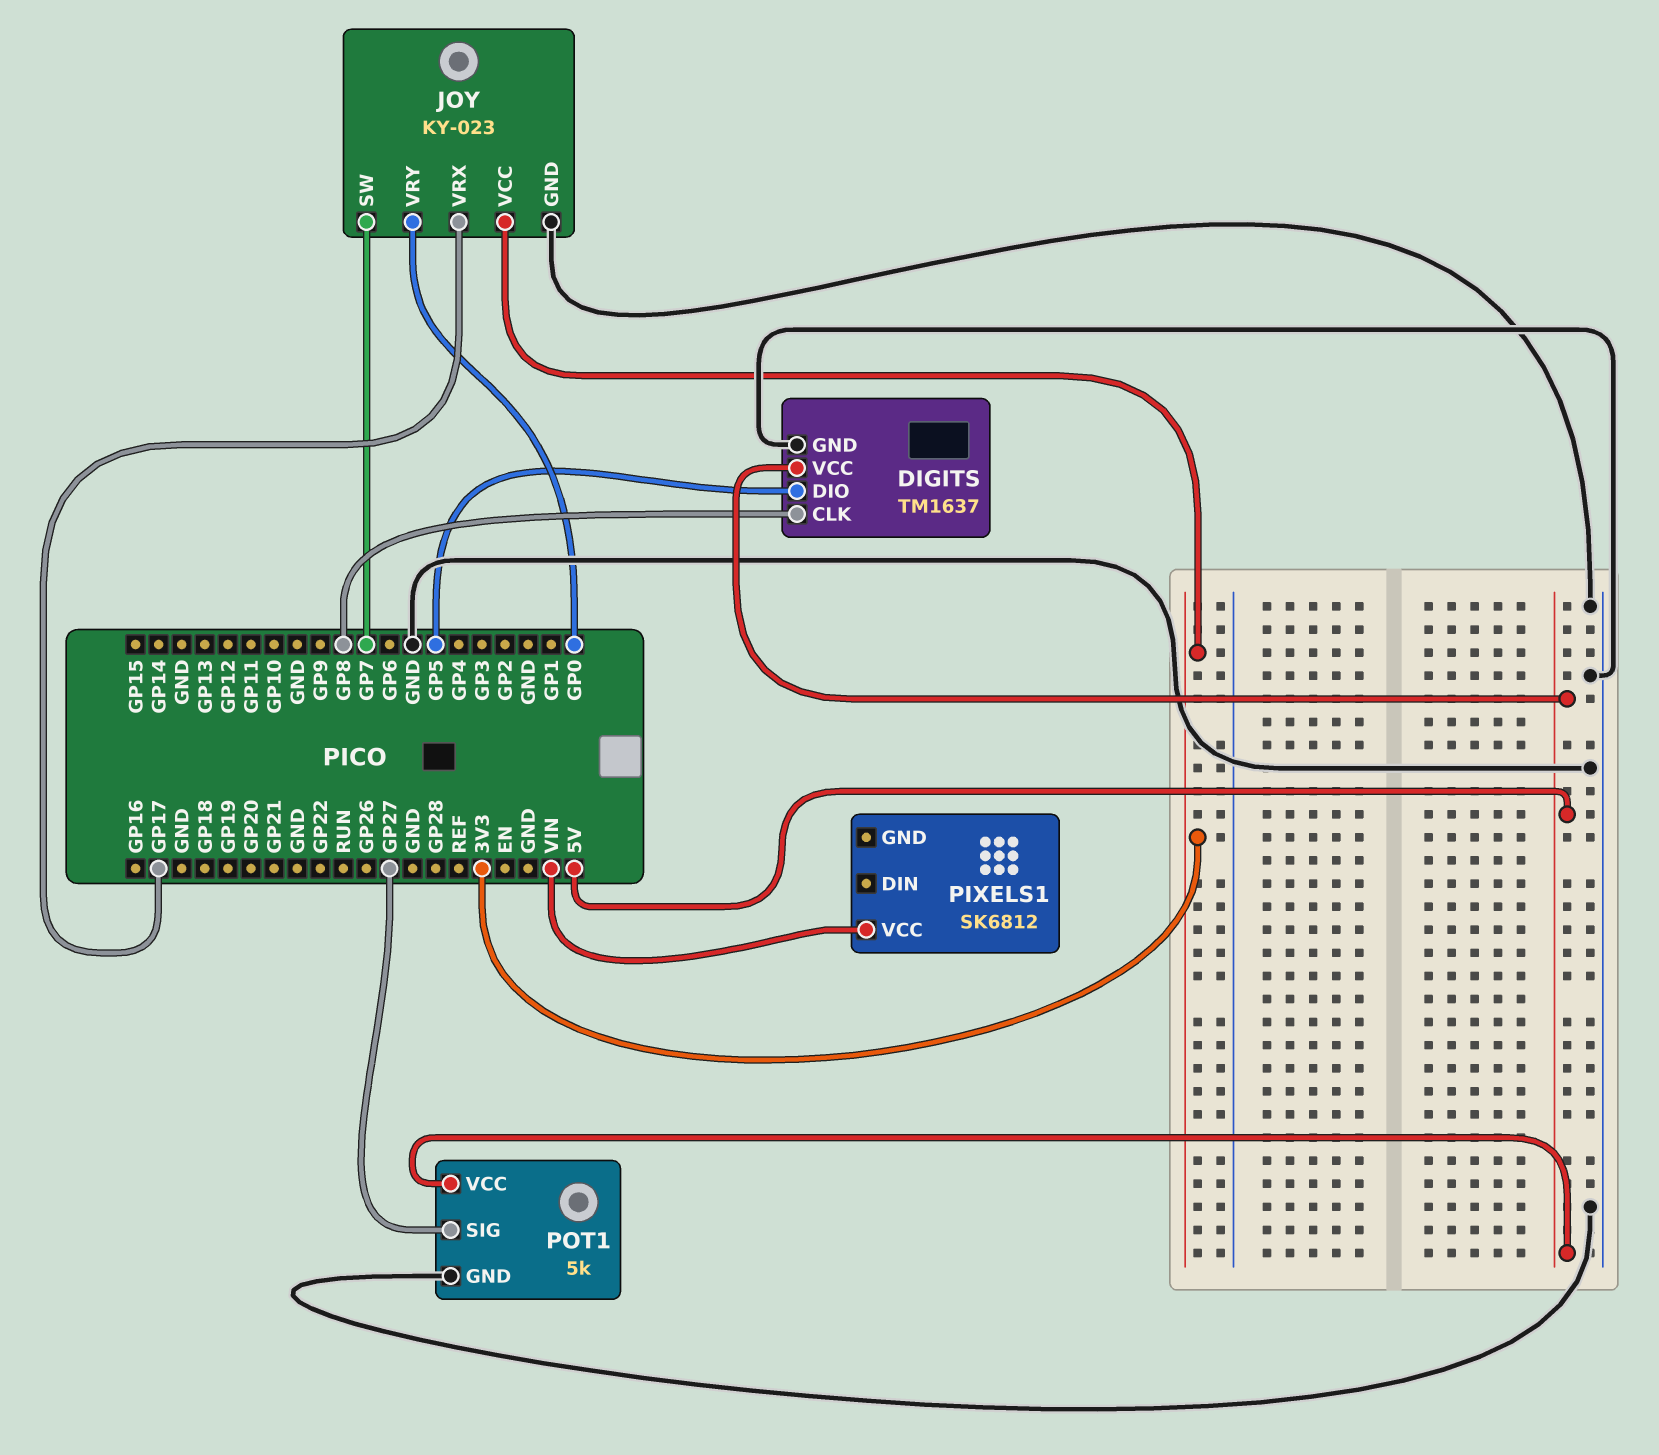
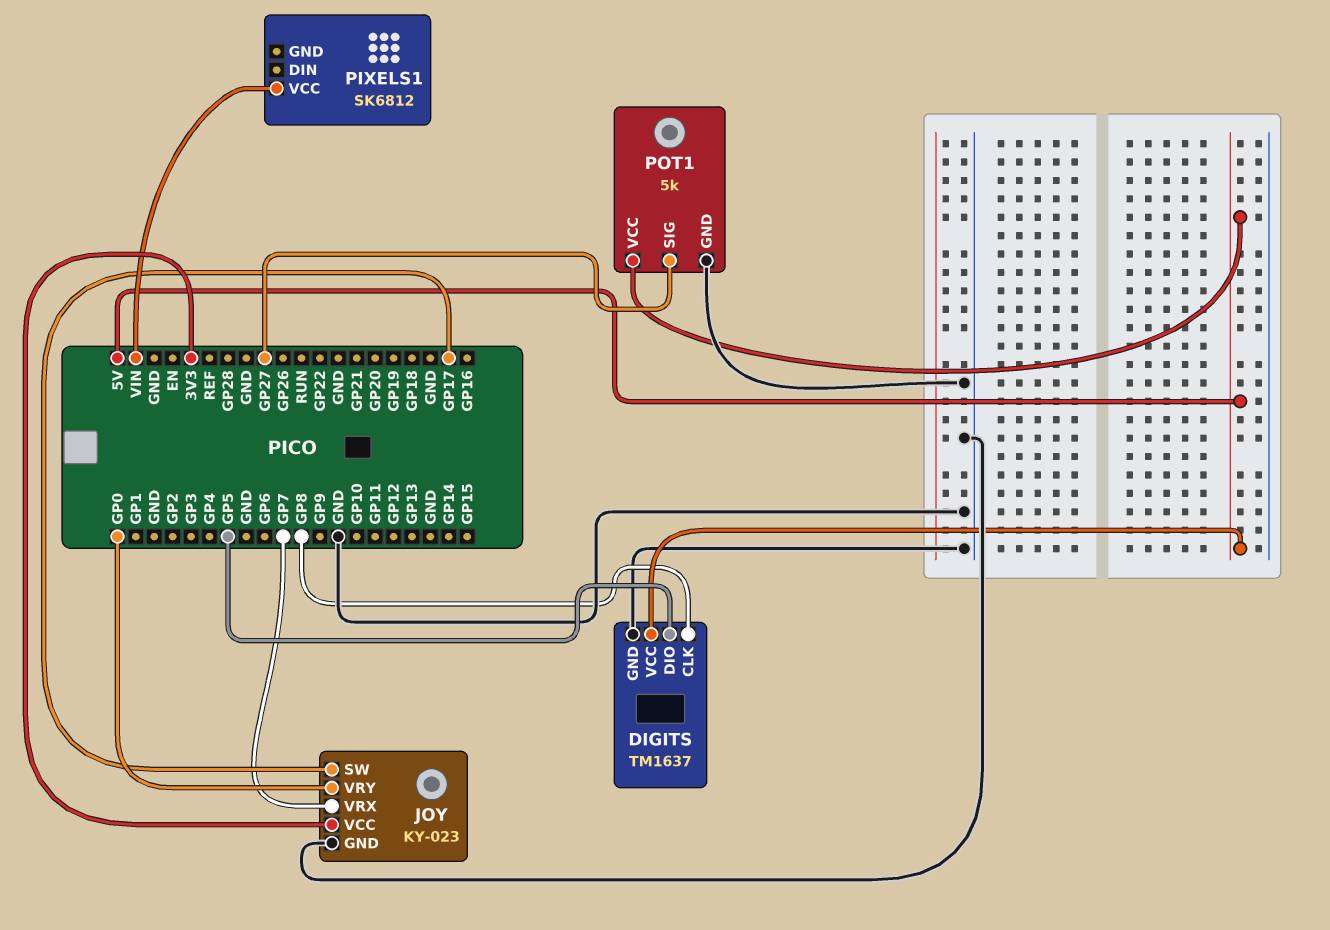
JOY pin SW: GP7 -> GP17
JOY pin VRX: GP17 -> GP7

